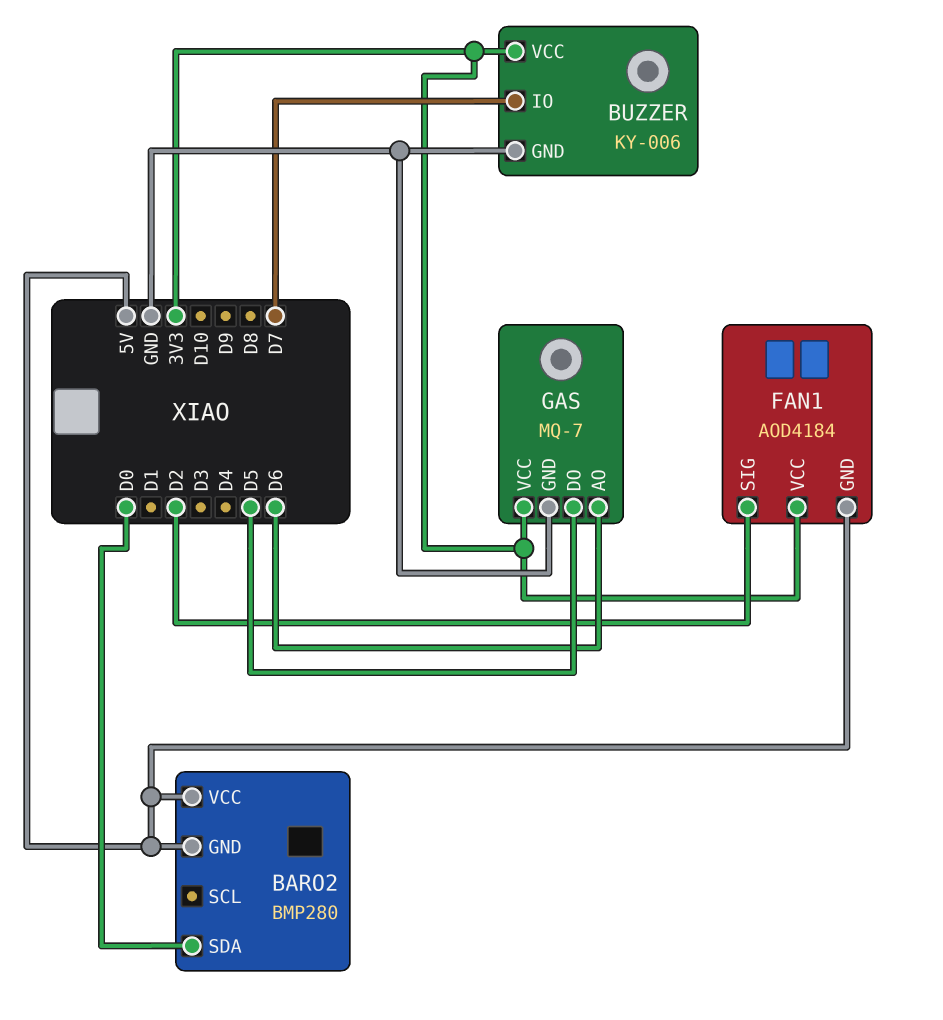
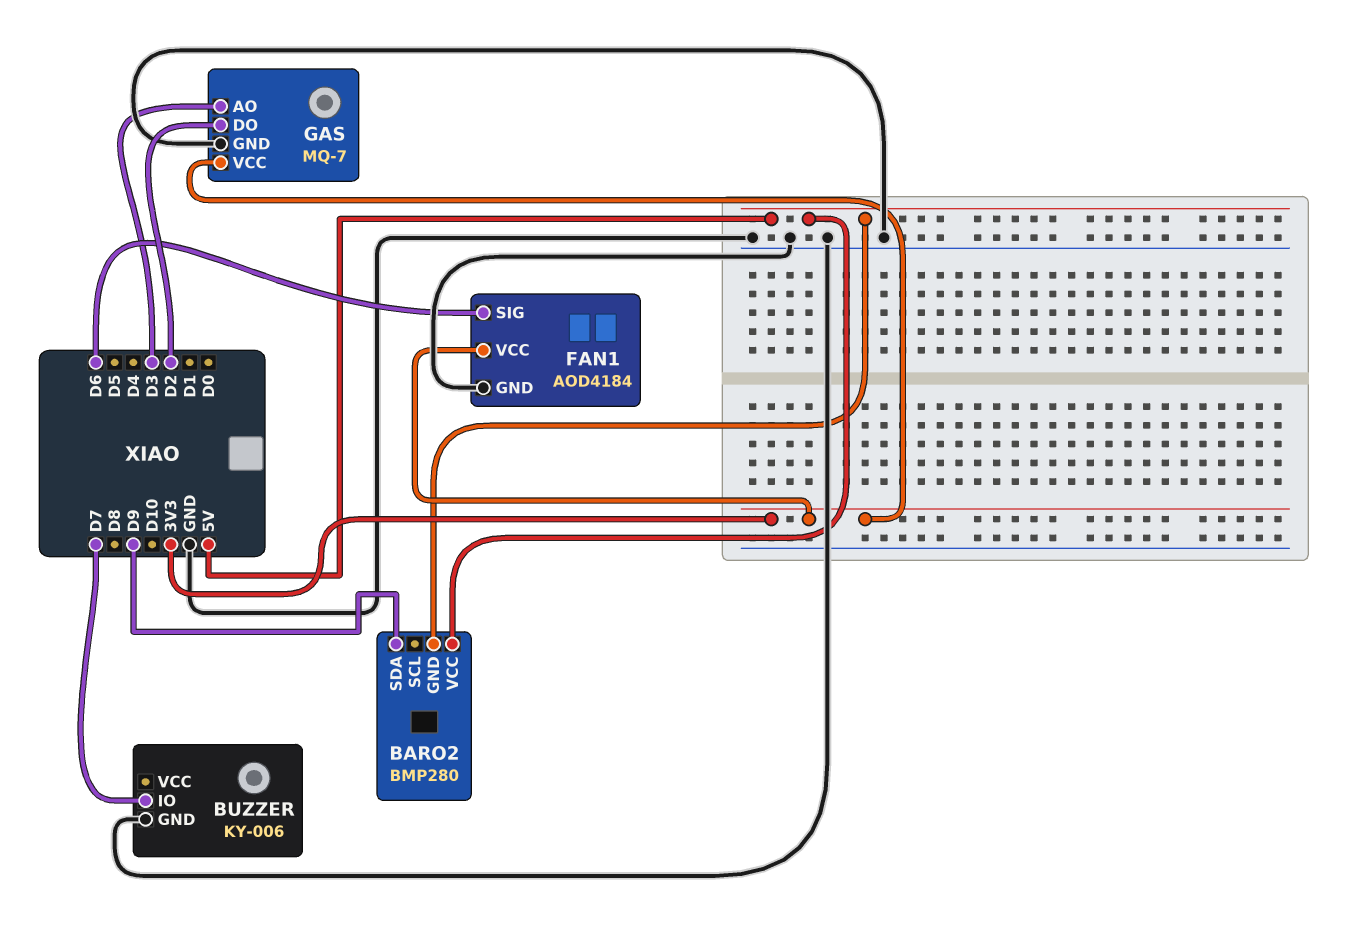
BARO2 pin SDA: D0 -> D9
BUZZER pin VCC: 3V3 -> none
FAN1 pin GND: 5V -> GND
FAN1 pin SIG: D2 -> D6
GAS pin AO: D6 -> D3
GAS pin DO: D5 -> D2

